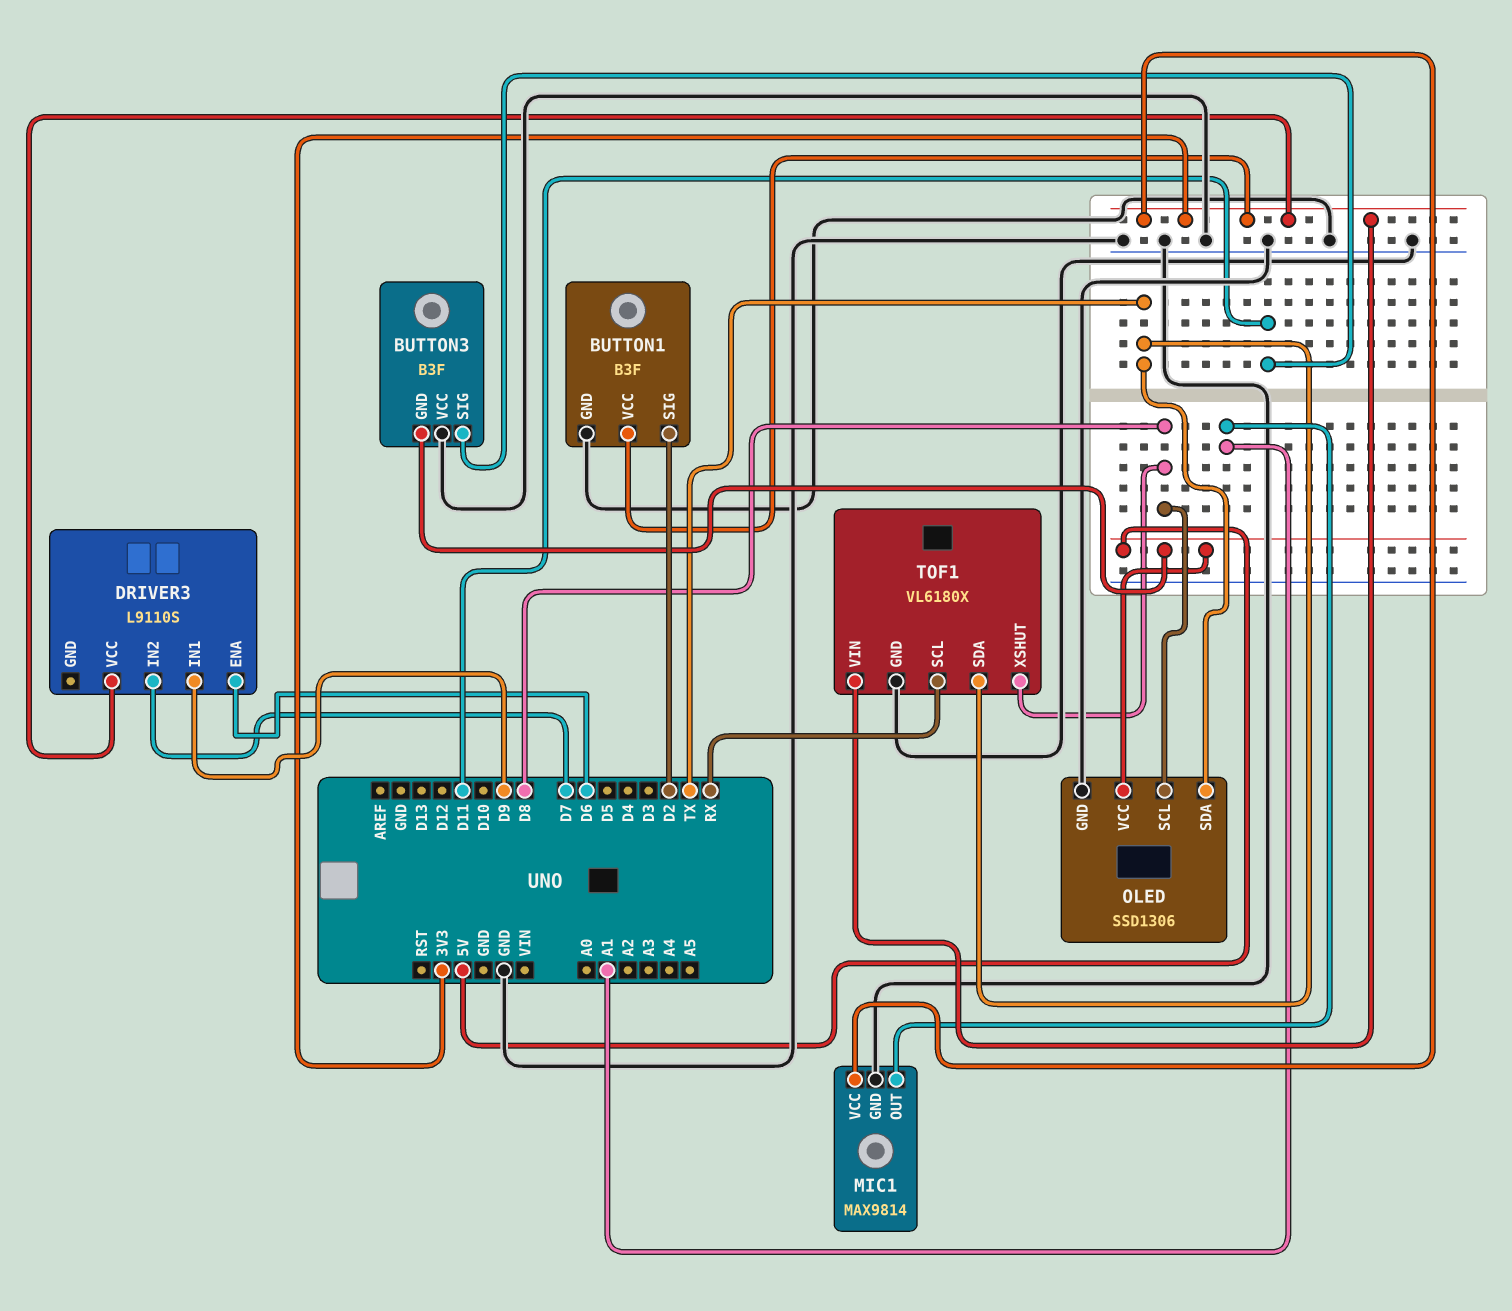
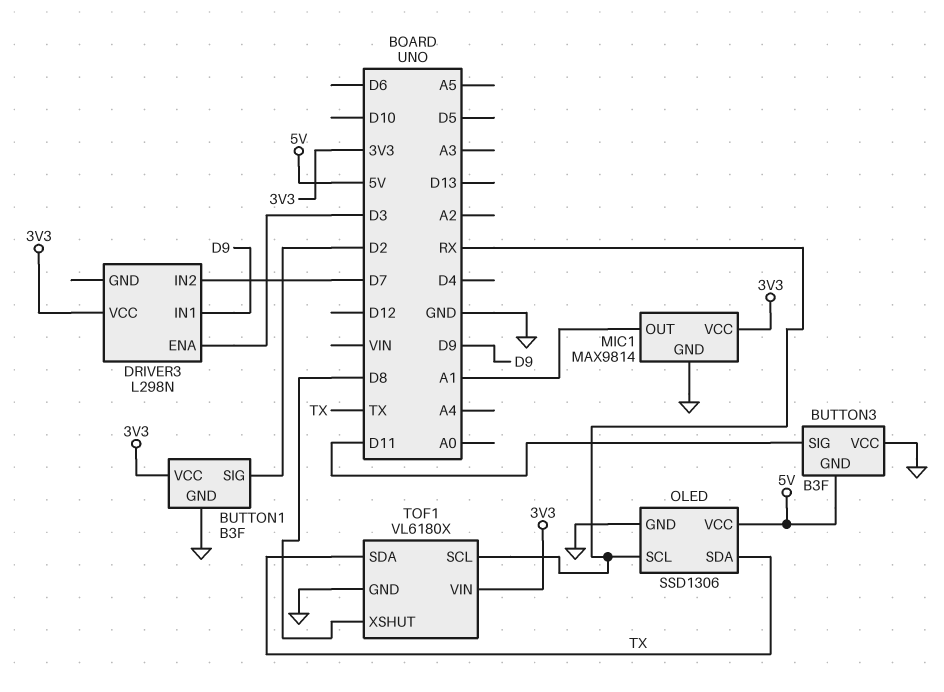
DRIVER3: L9110S -> L298N
DRIVER3 pin ENA: D6 -> D3
OLED pin SCL: D8 -> RX

